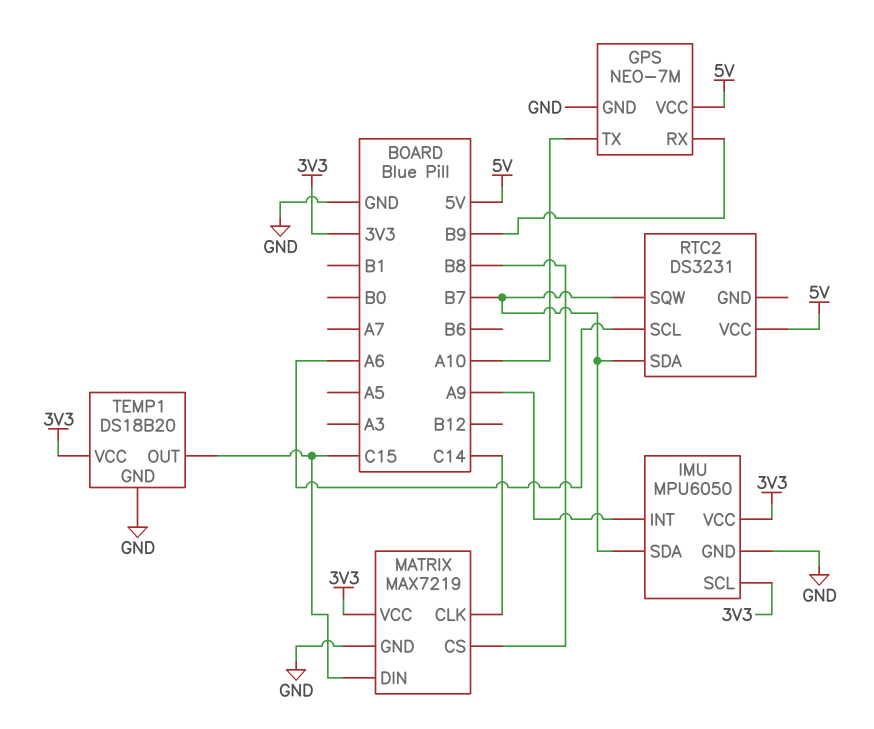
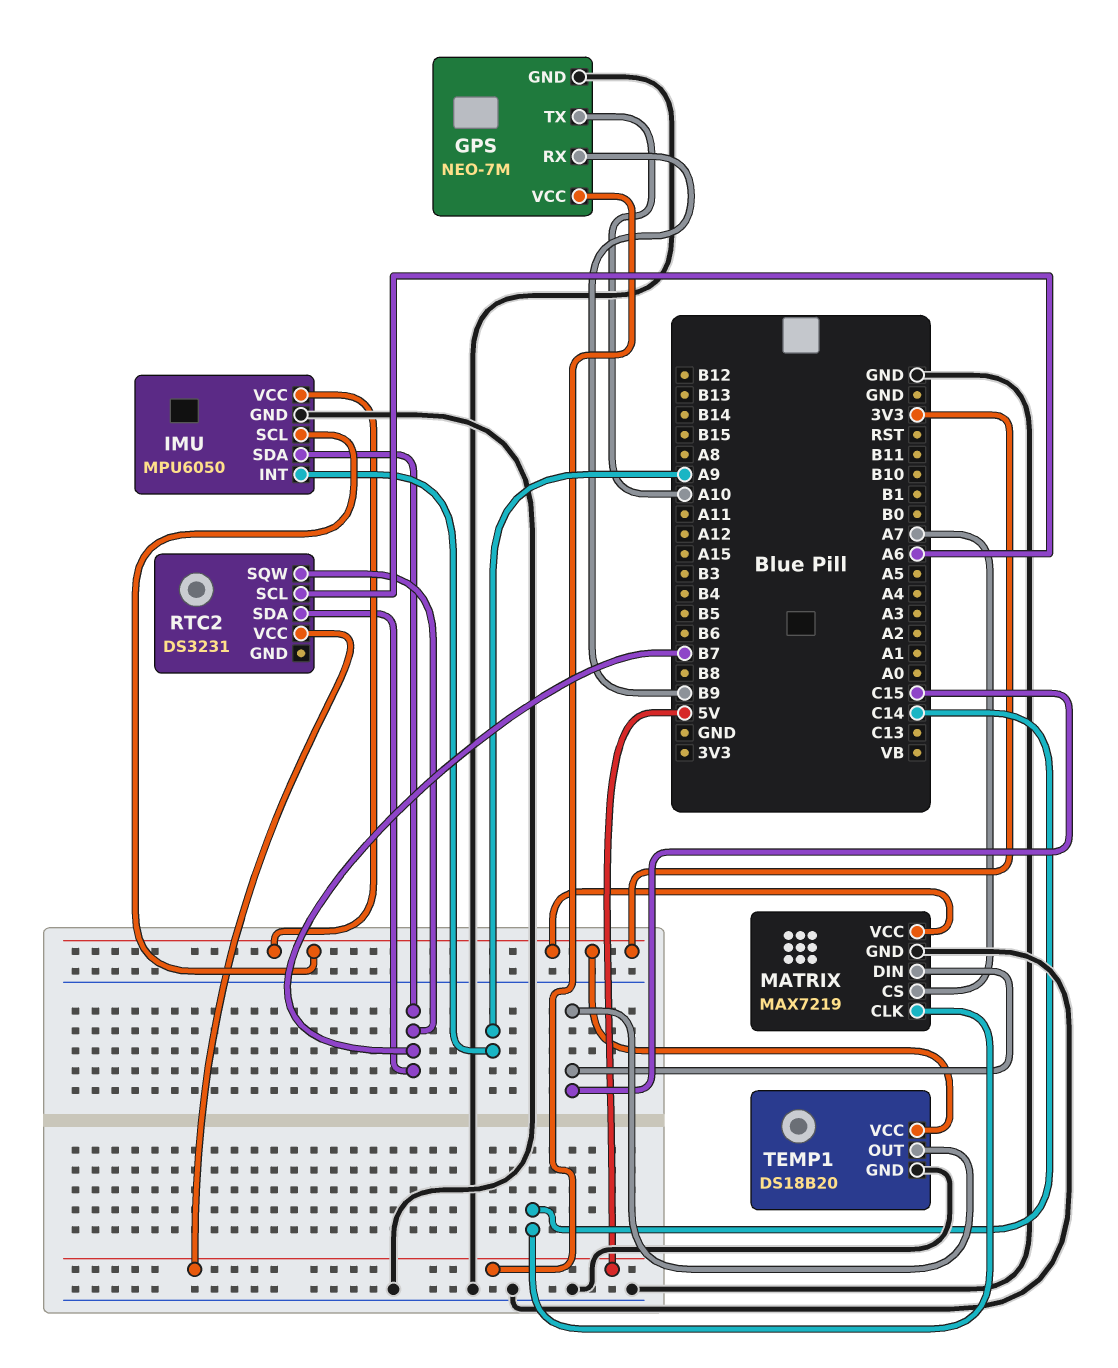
MATRIX pin CS: B8 -> A7

